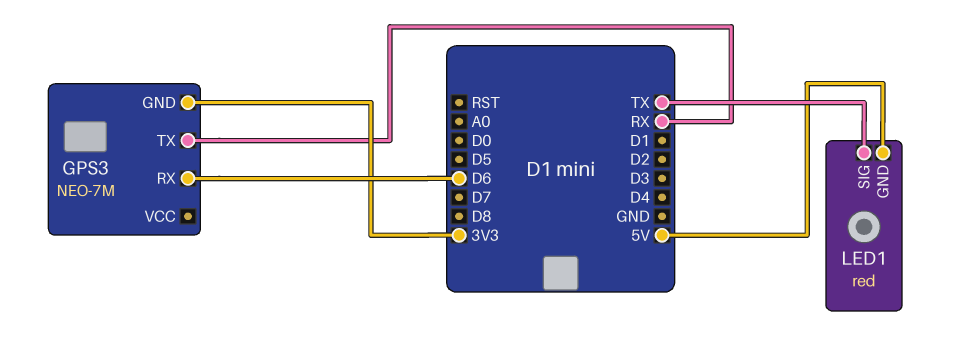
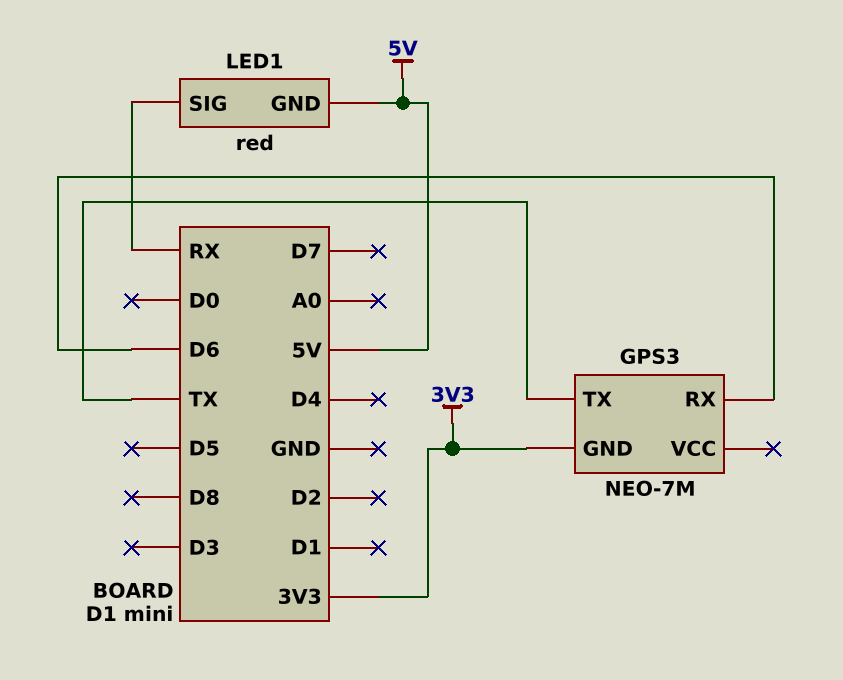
GPS3 pin TX: RX -> TX
LED1 pin SIG: TX -> RX

